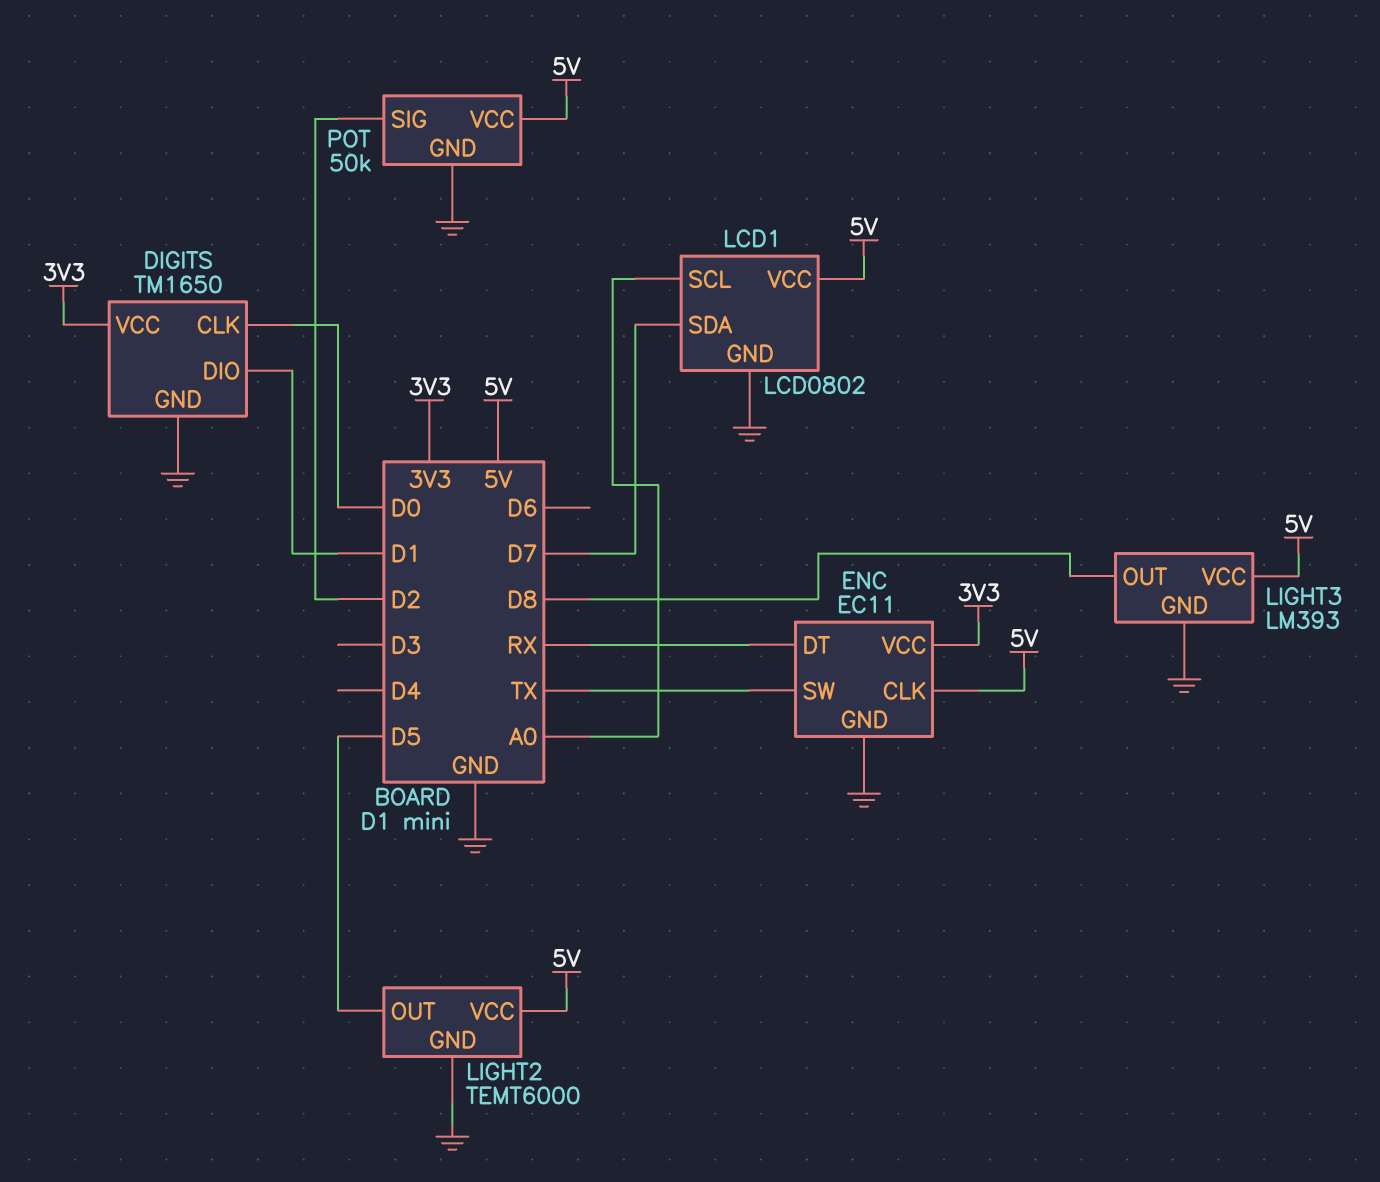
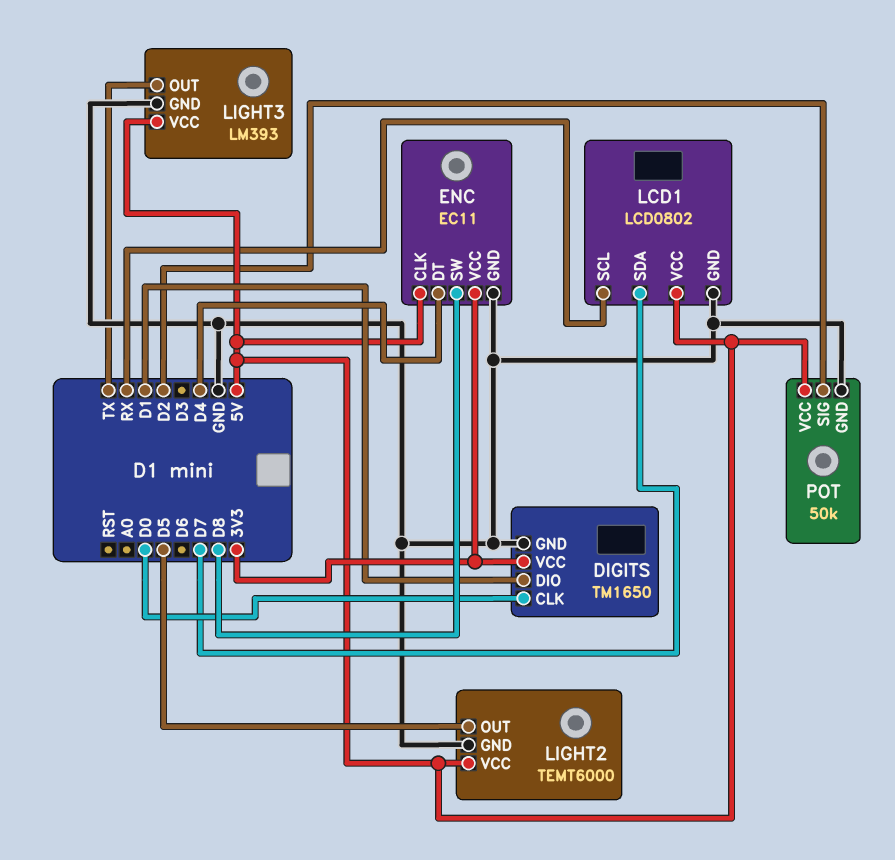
ENC pin DT: RX -> D4
ENC pin SW: TX -> D8
LCD1 pin SCL: A0 -> RX
LIGHT3 pin OUT: D8 -> TX

